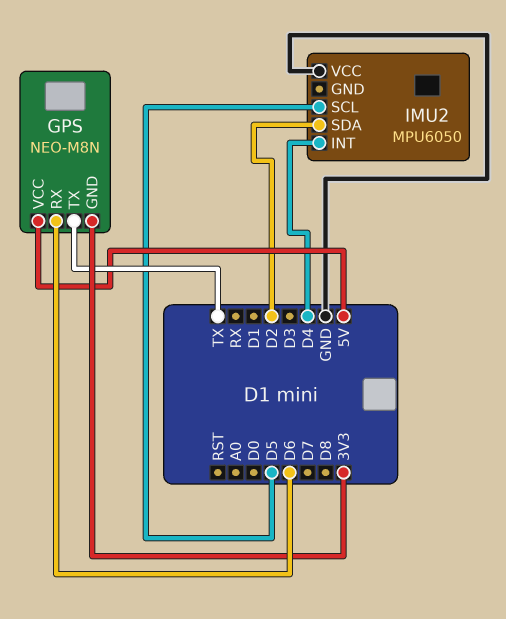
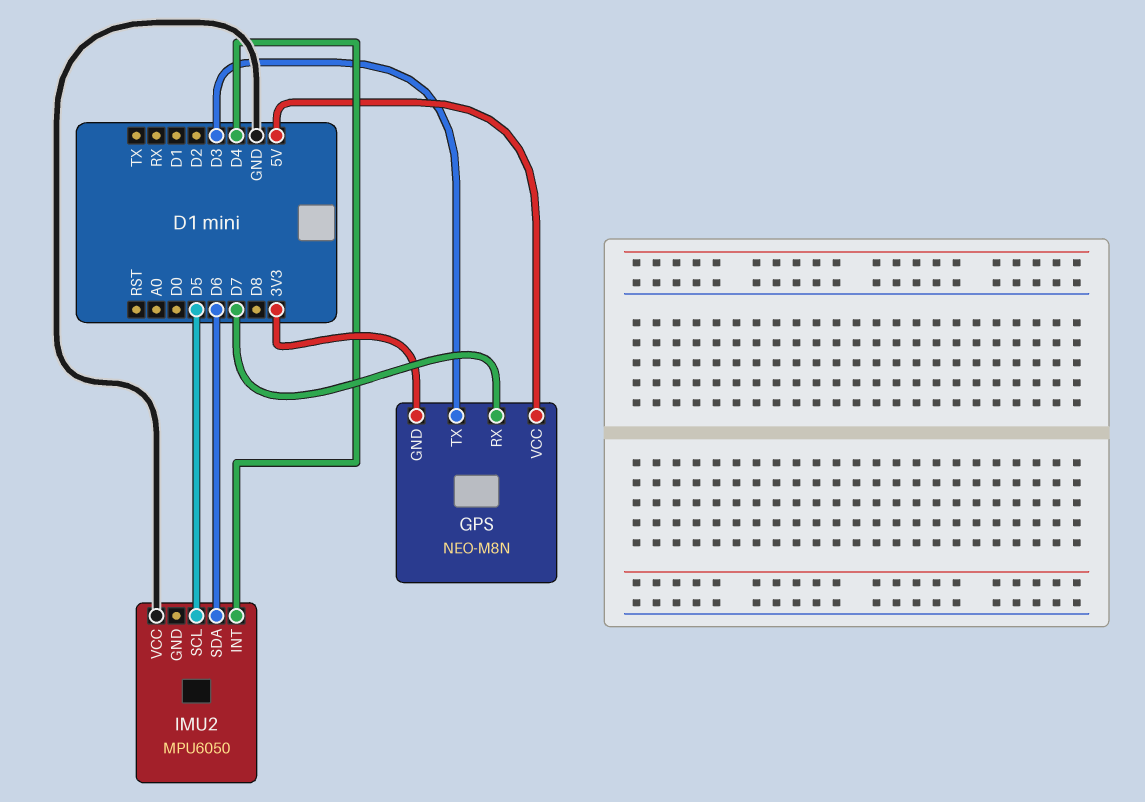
GPS pin RX: D6 -> D7
GPS pin TX: TX -> D3
IMU2 pin SDA: D2 -> D6

